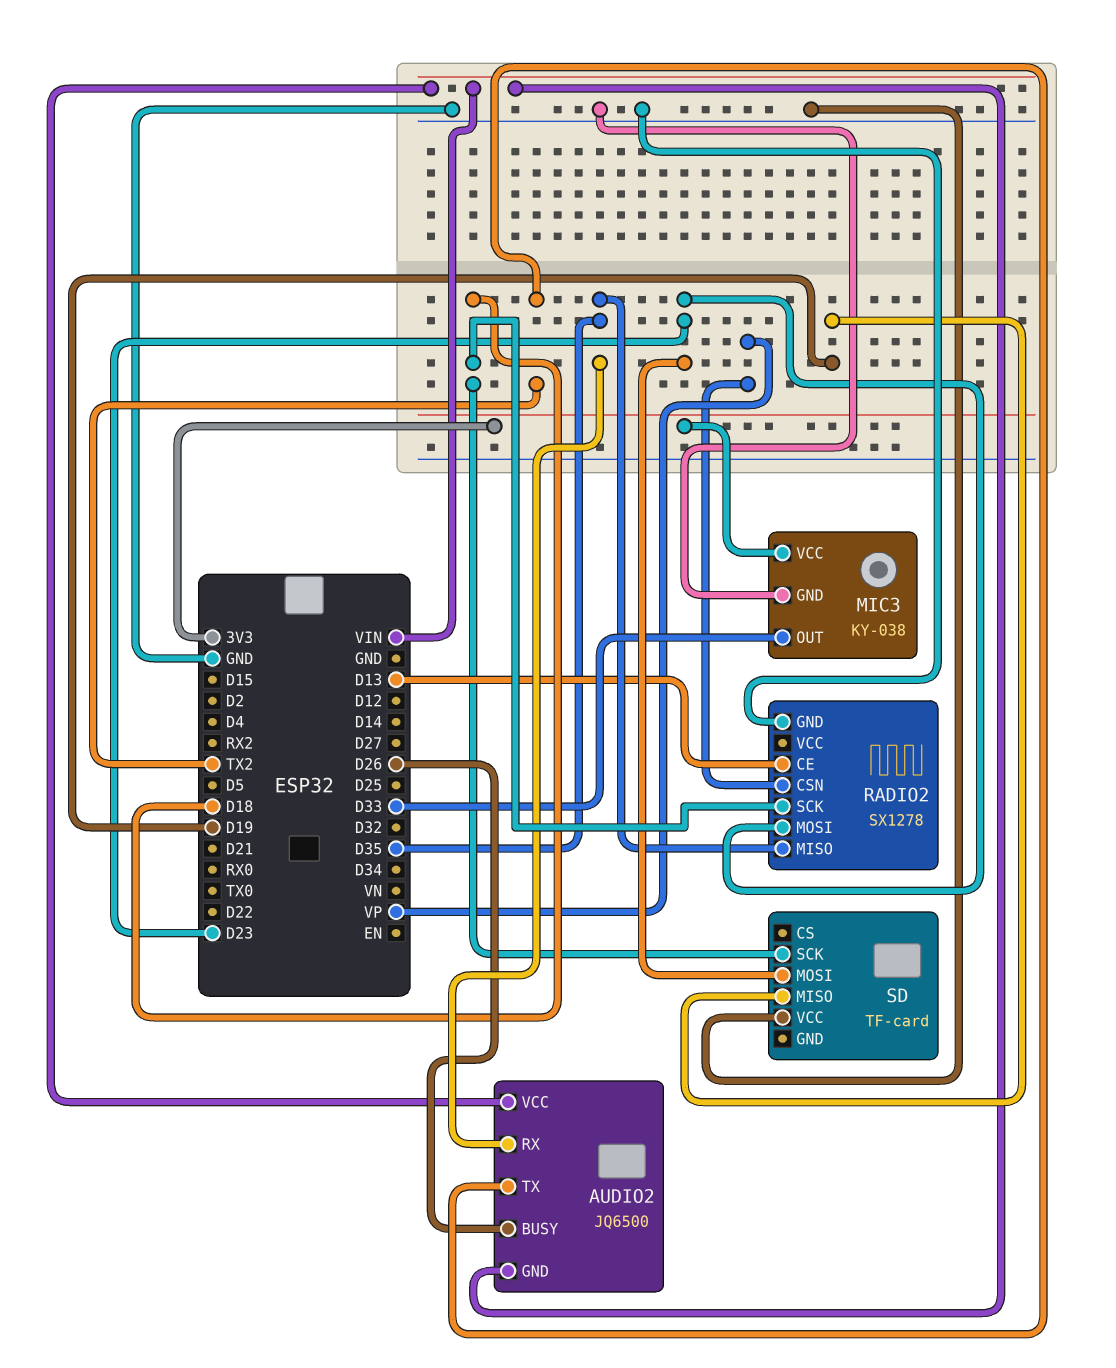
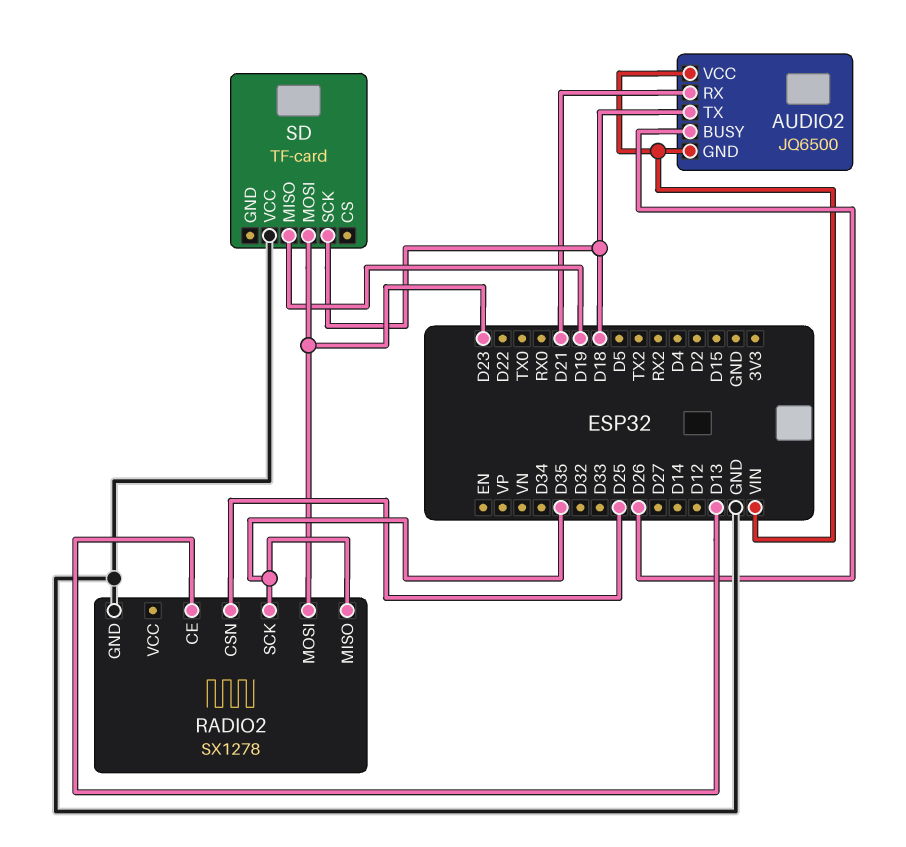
AUDIO2 pin RX: D35 -> D21
AUDIO2 pin TX: TX2 -> D18
MIC3: KY-038 -> none
MIC3 pin GND: GND -> none
MIC3 pin OUT: D33 -> none
MIC3 pin VCC: 3V3 -> none
RADIO2 pin CSN: VP -> D25
RADIO2 pin SCK: D18 -> D35

